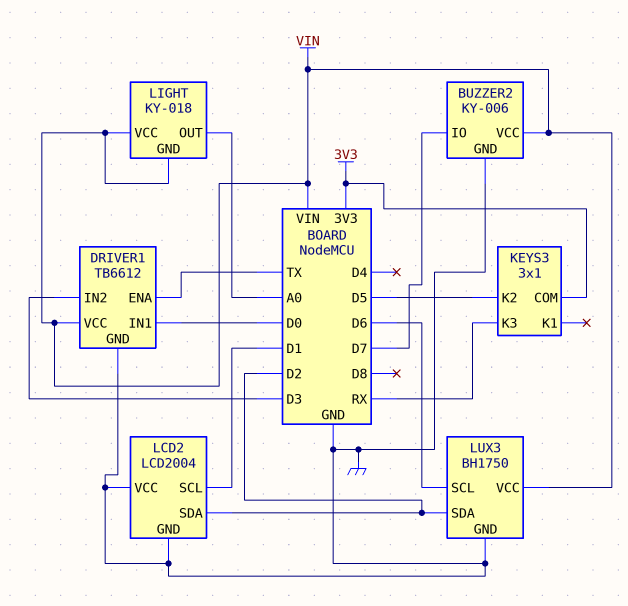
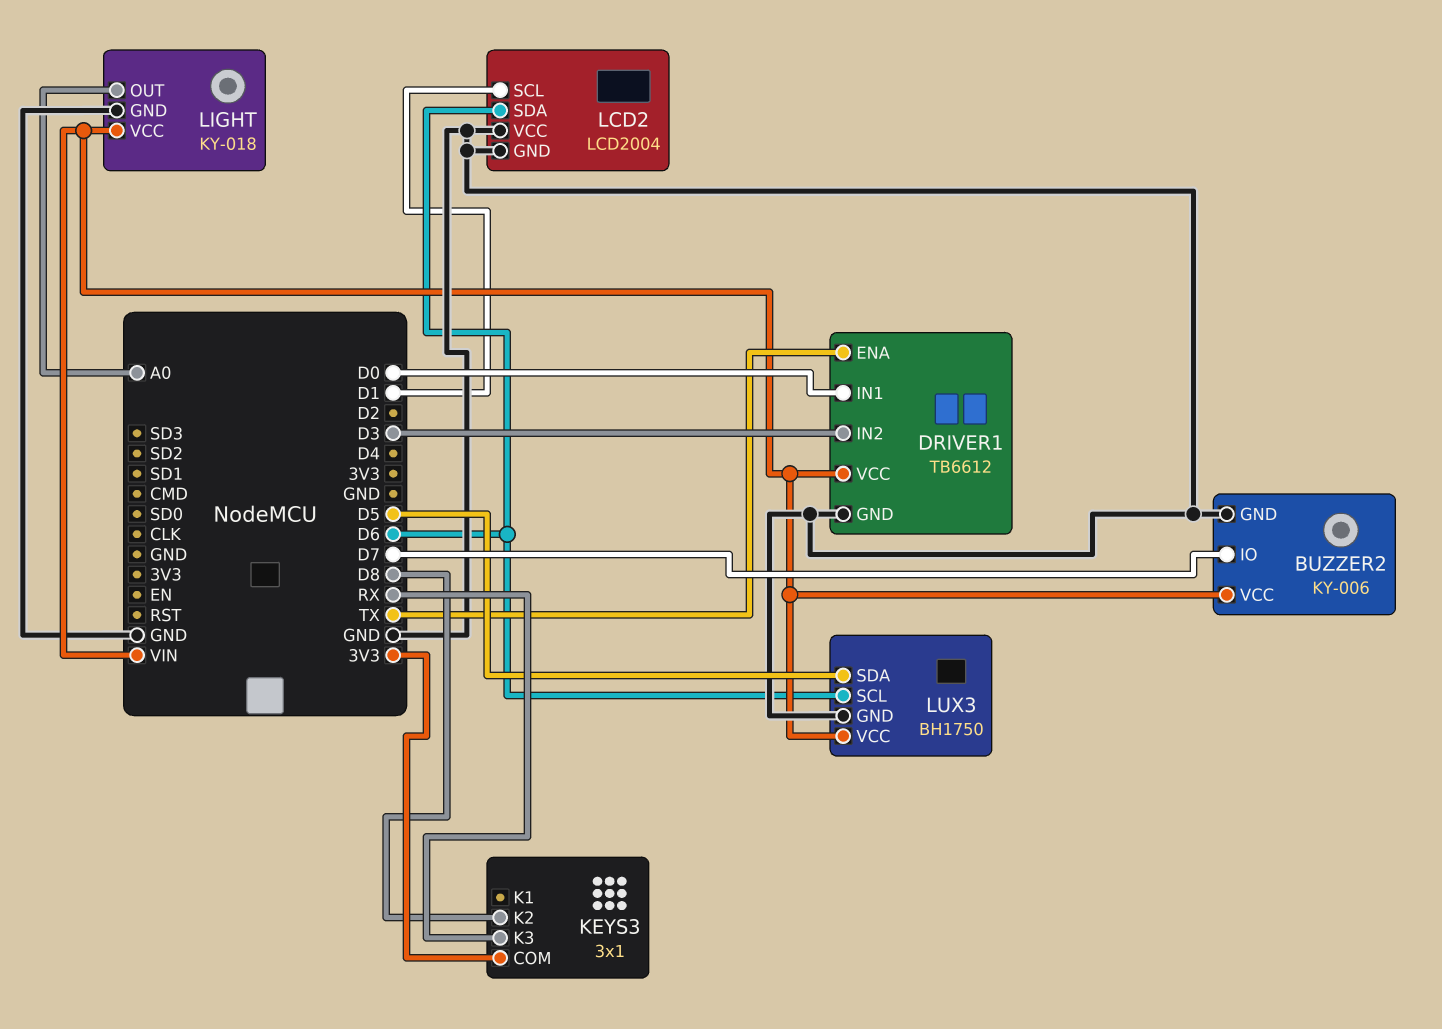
KEYS3 pin K2: D5 -> D8
LCD2 pin SDA: D2 -> D6
LIGHT pin GND: VIN -> GND
LUX3 pin SDA: D2 -> D5

